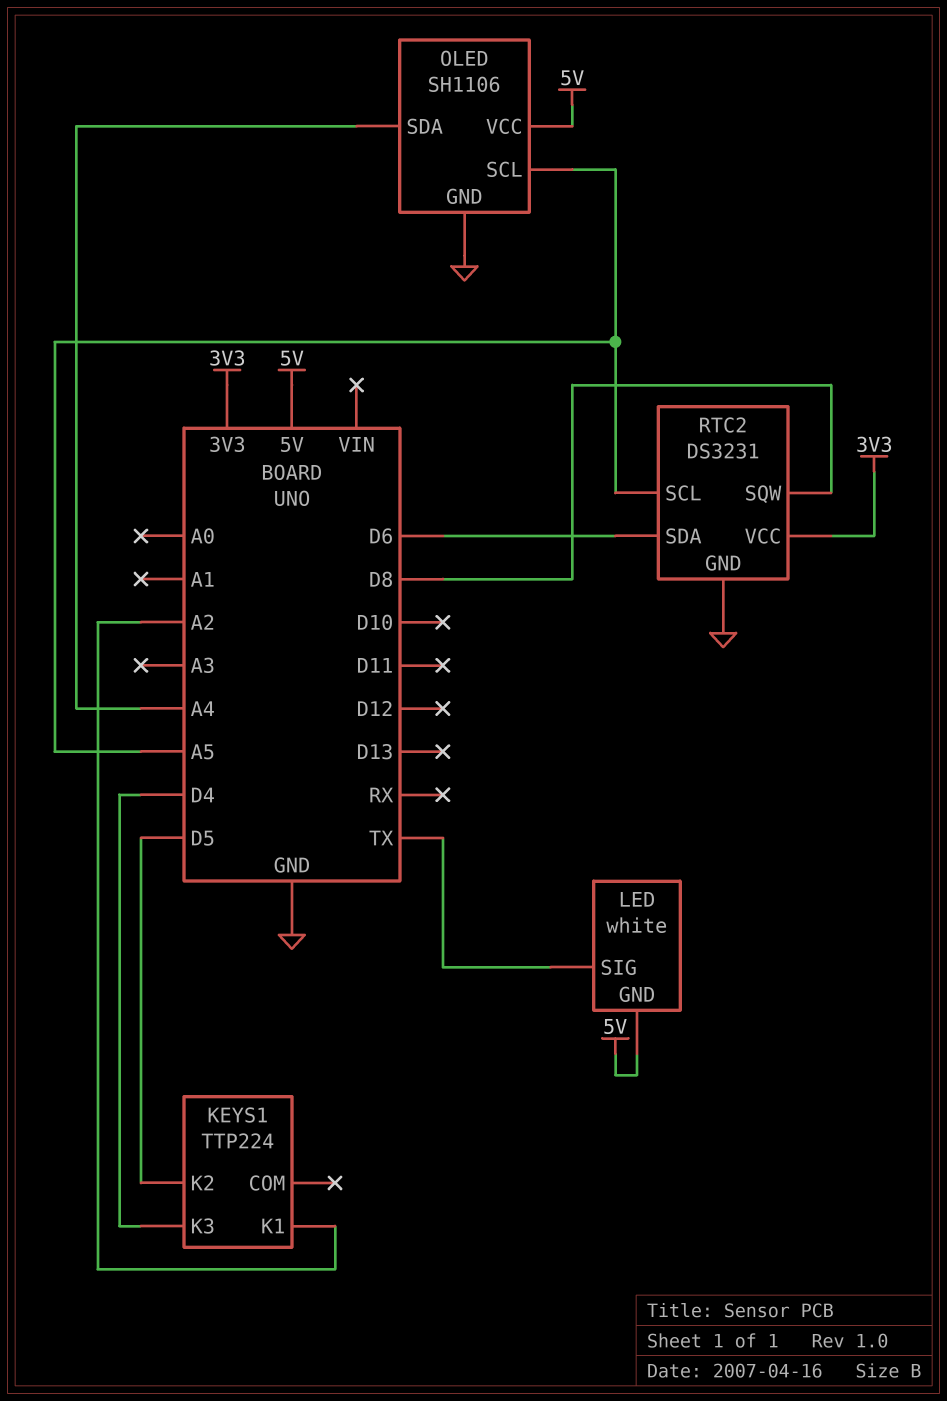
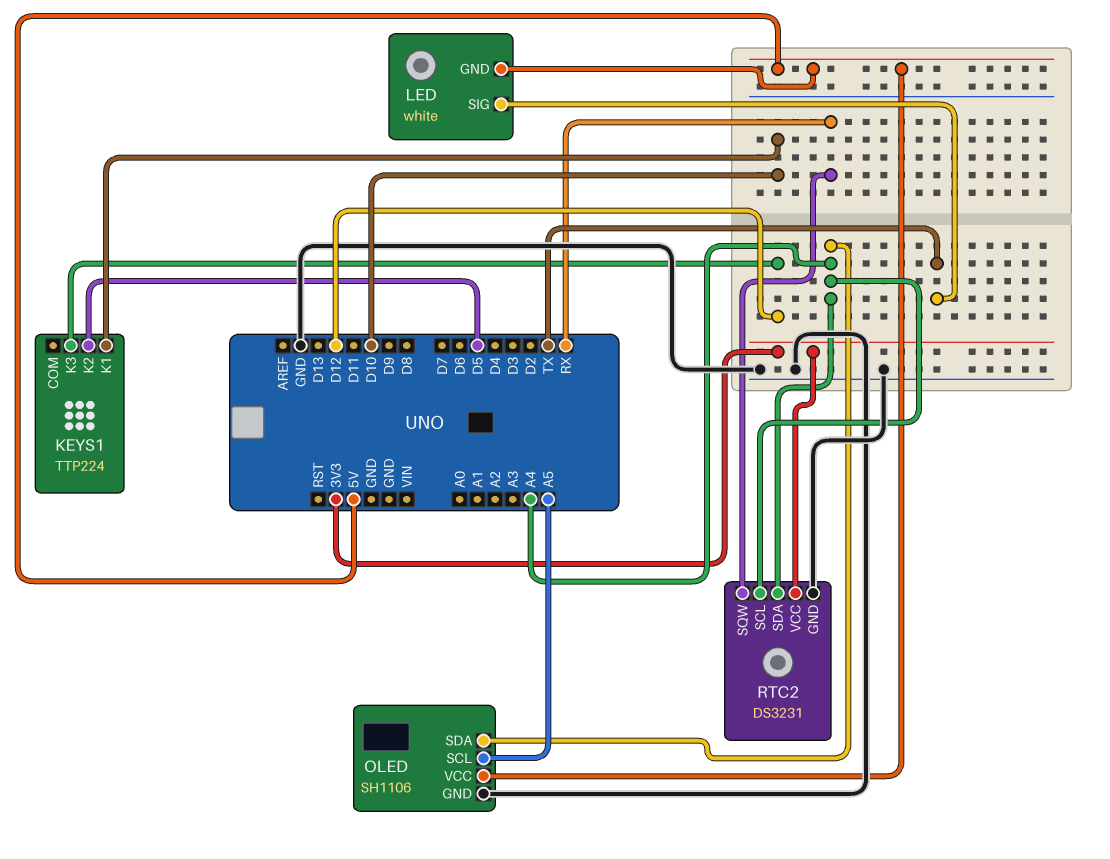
KEYS1 pin K1: A2 -> D10
KEYS1 pin K3: D4 -> D12
RTC2 pin SCL: A5 -> A4
RTC2 pin SDA: D6 -> A4
RTC2 pin SQW: D8 -> RX

